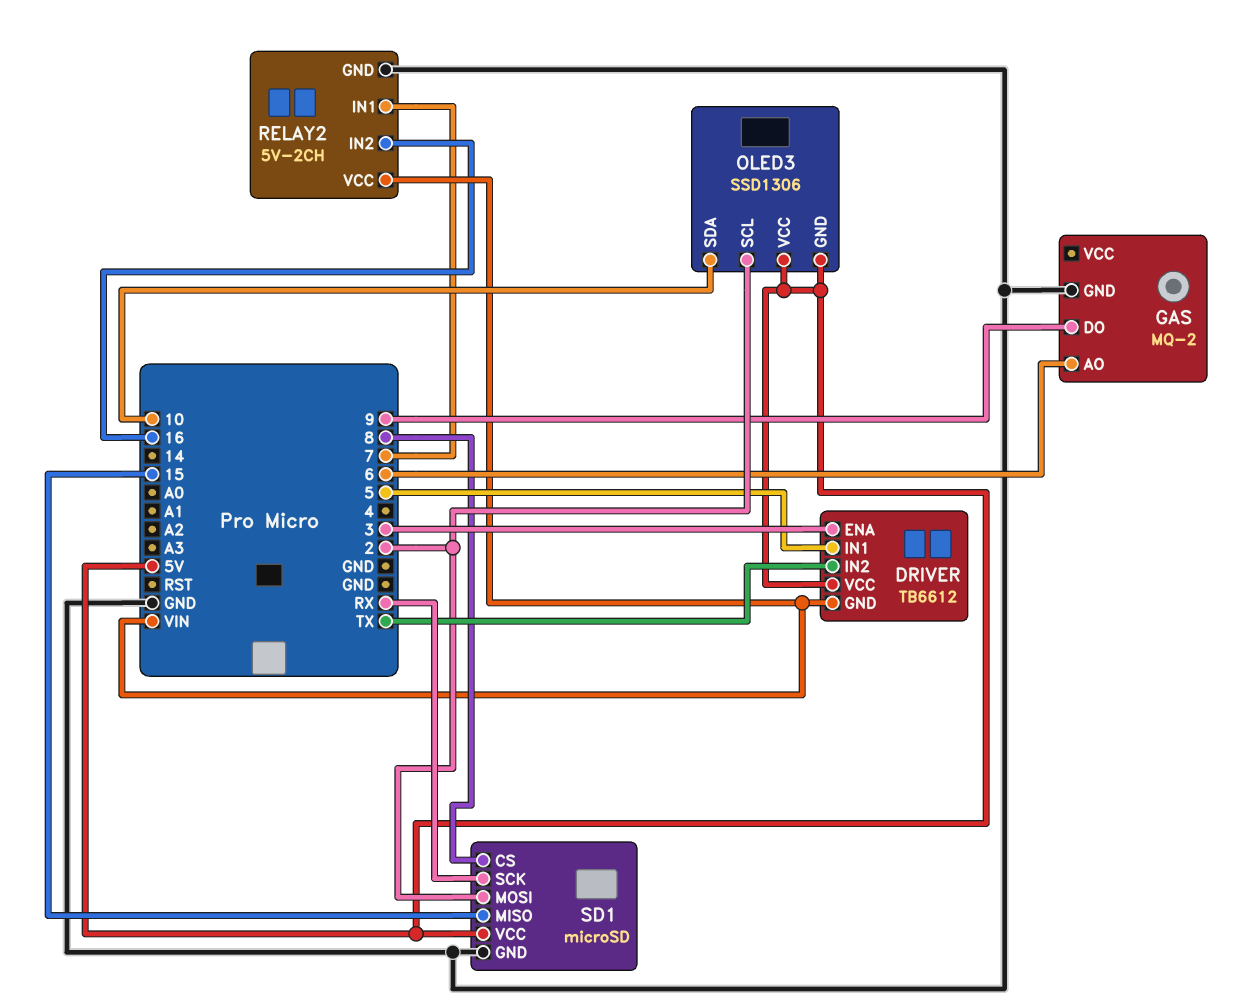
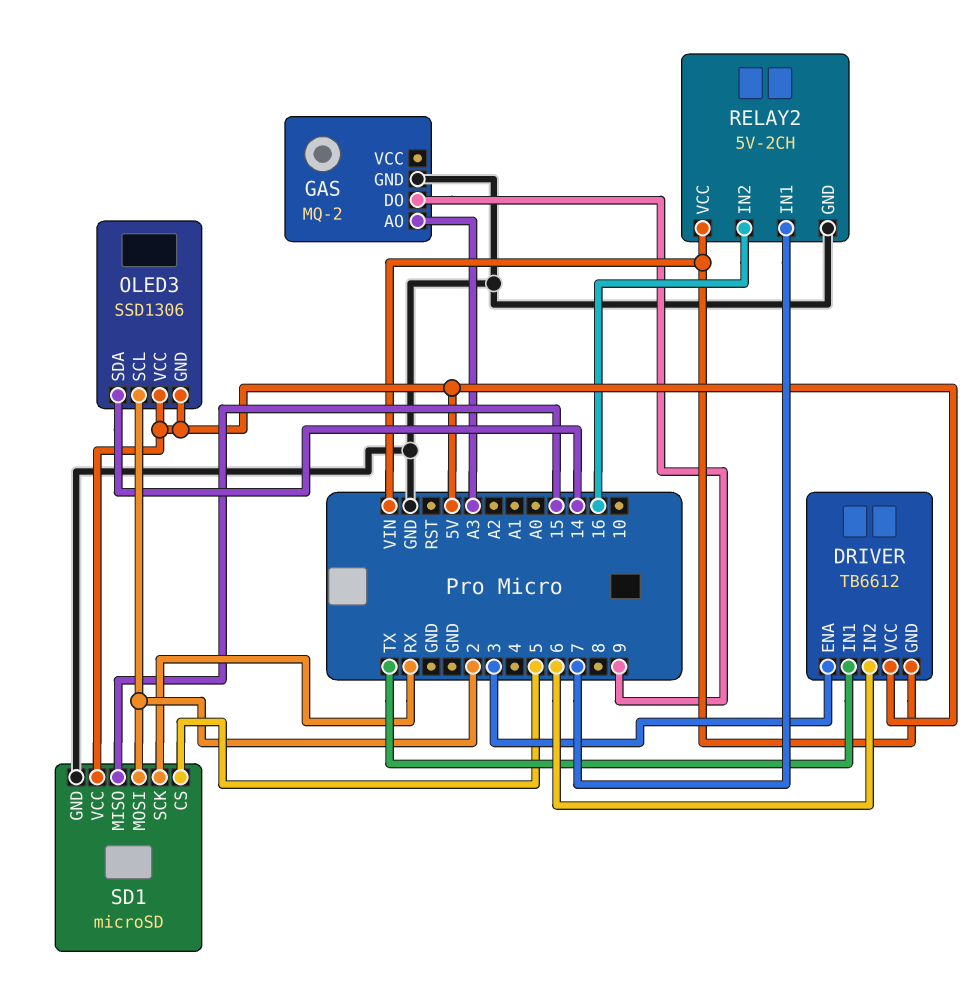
DRIVER pin IN1: 5 -> TX
DRIVER pin IN2: TX -> 6
GAS pin AO: 6 -> A3
OLED3 pin SDA: 10 -> 14
SD1 pin CS: 8 -> 5

